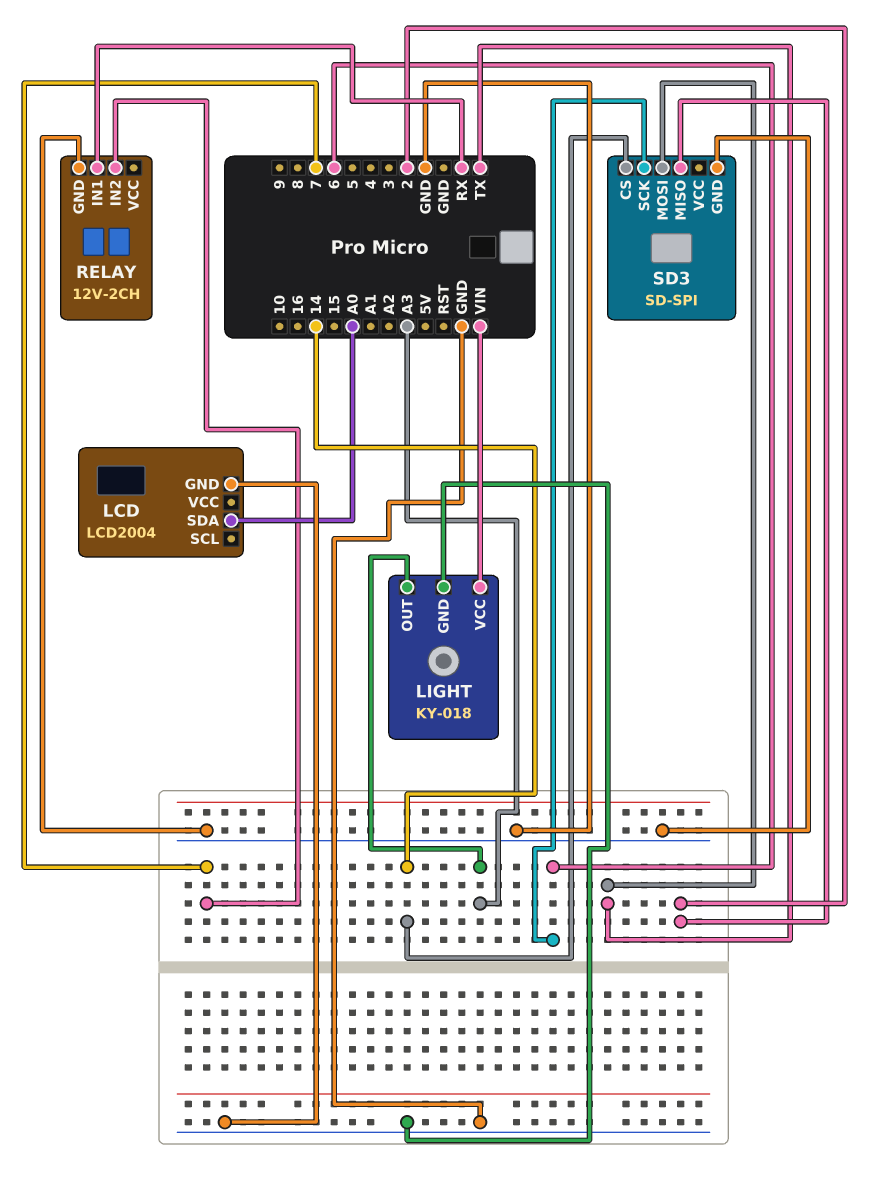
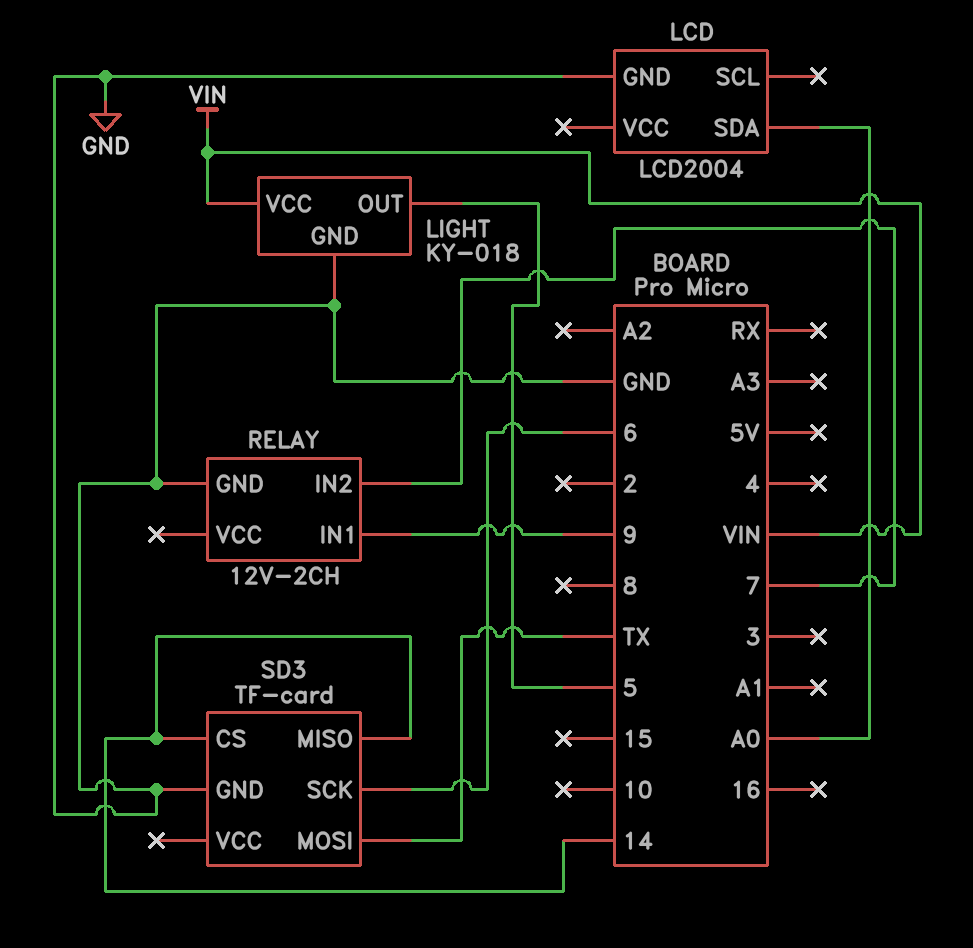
LIGHT pin OUT: A3 -> 5
RELAY pin IN1: RX -> 9
SD3: SD-SPI -> TF-card
SD3 pin MISO: 2 -> 14

